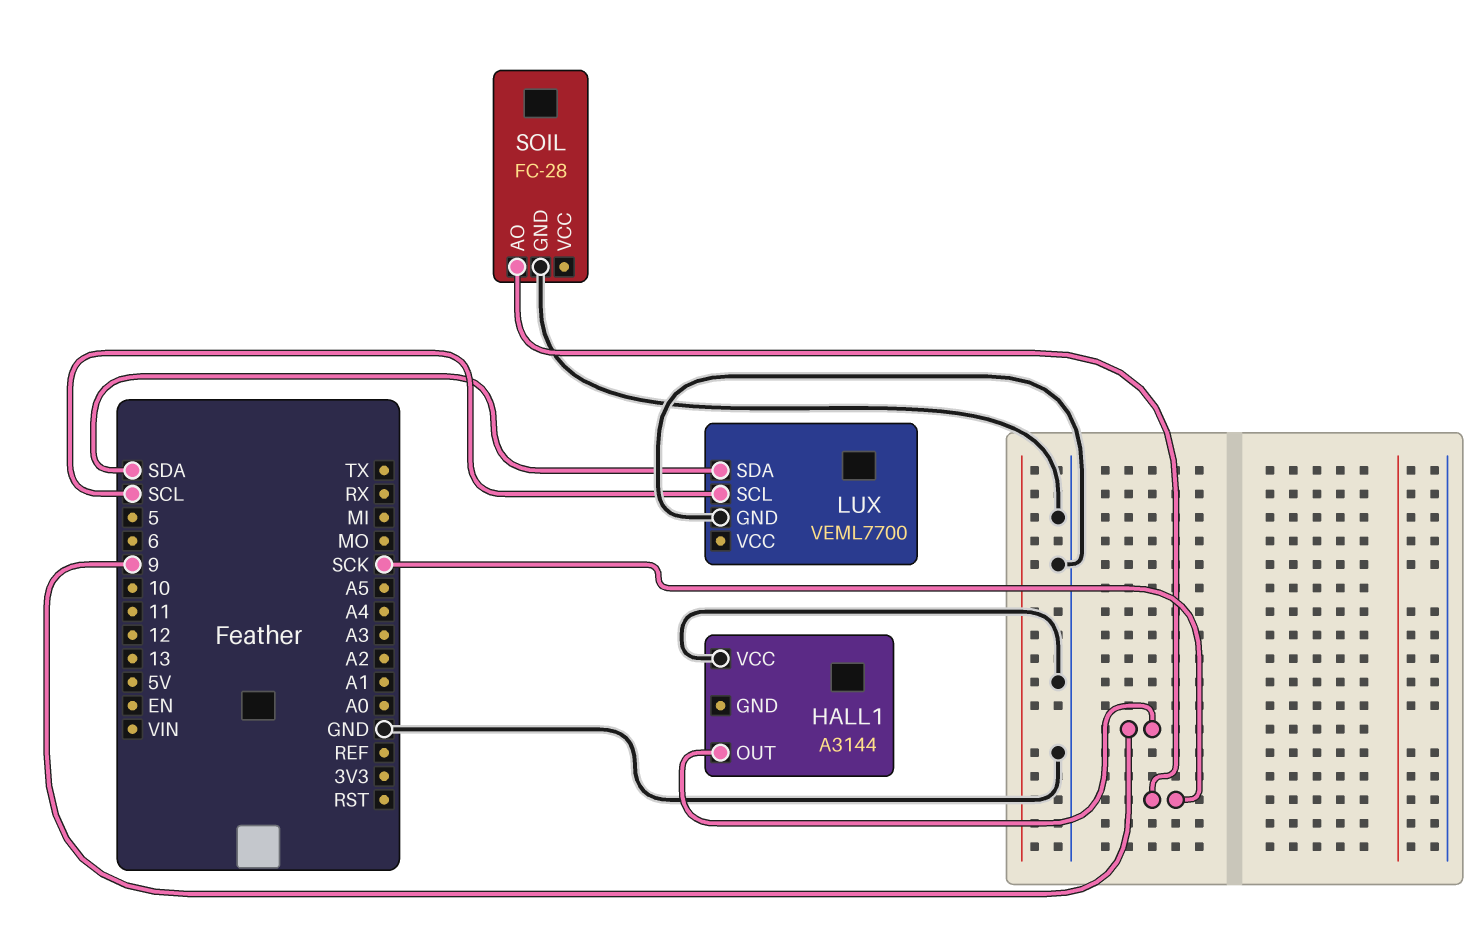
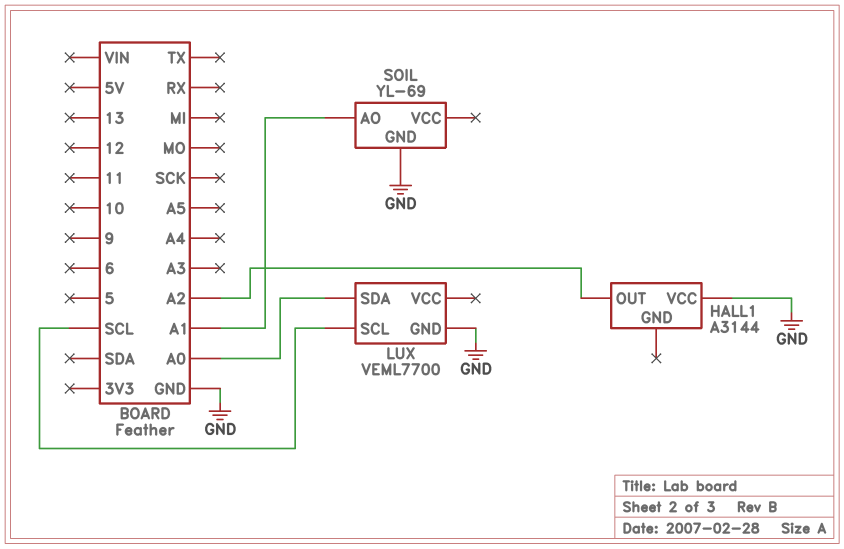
HALL1 pin OUT: 9 -> A2
LUX pin SDA: SDA -> A0
SOIL: FC-28 -> YL-69
SOIL pin AO: SCK -> A1

